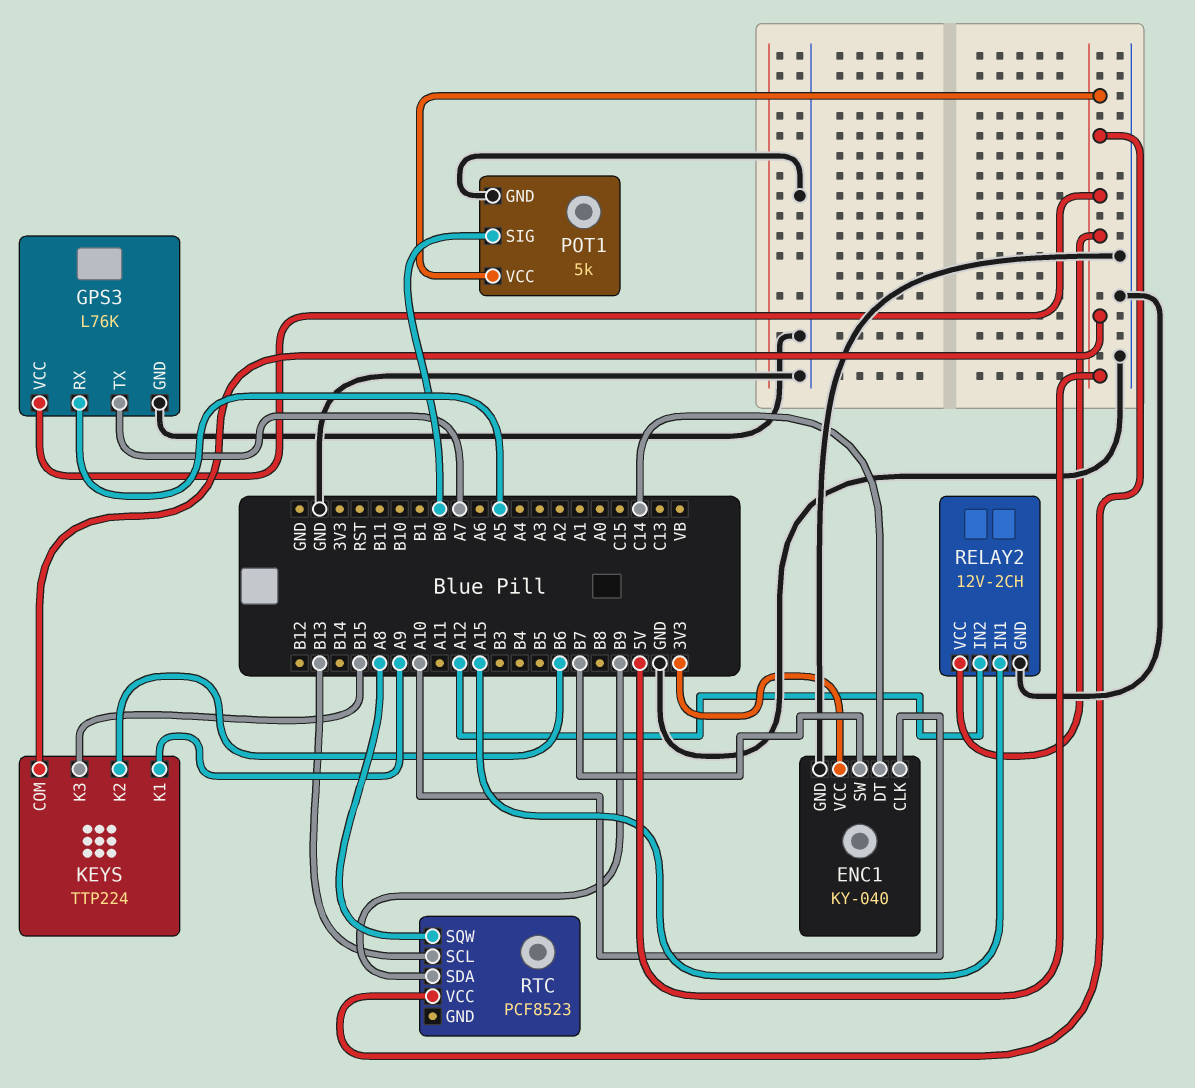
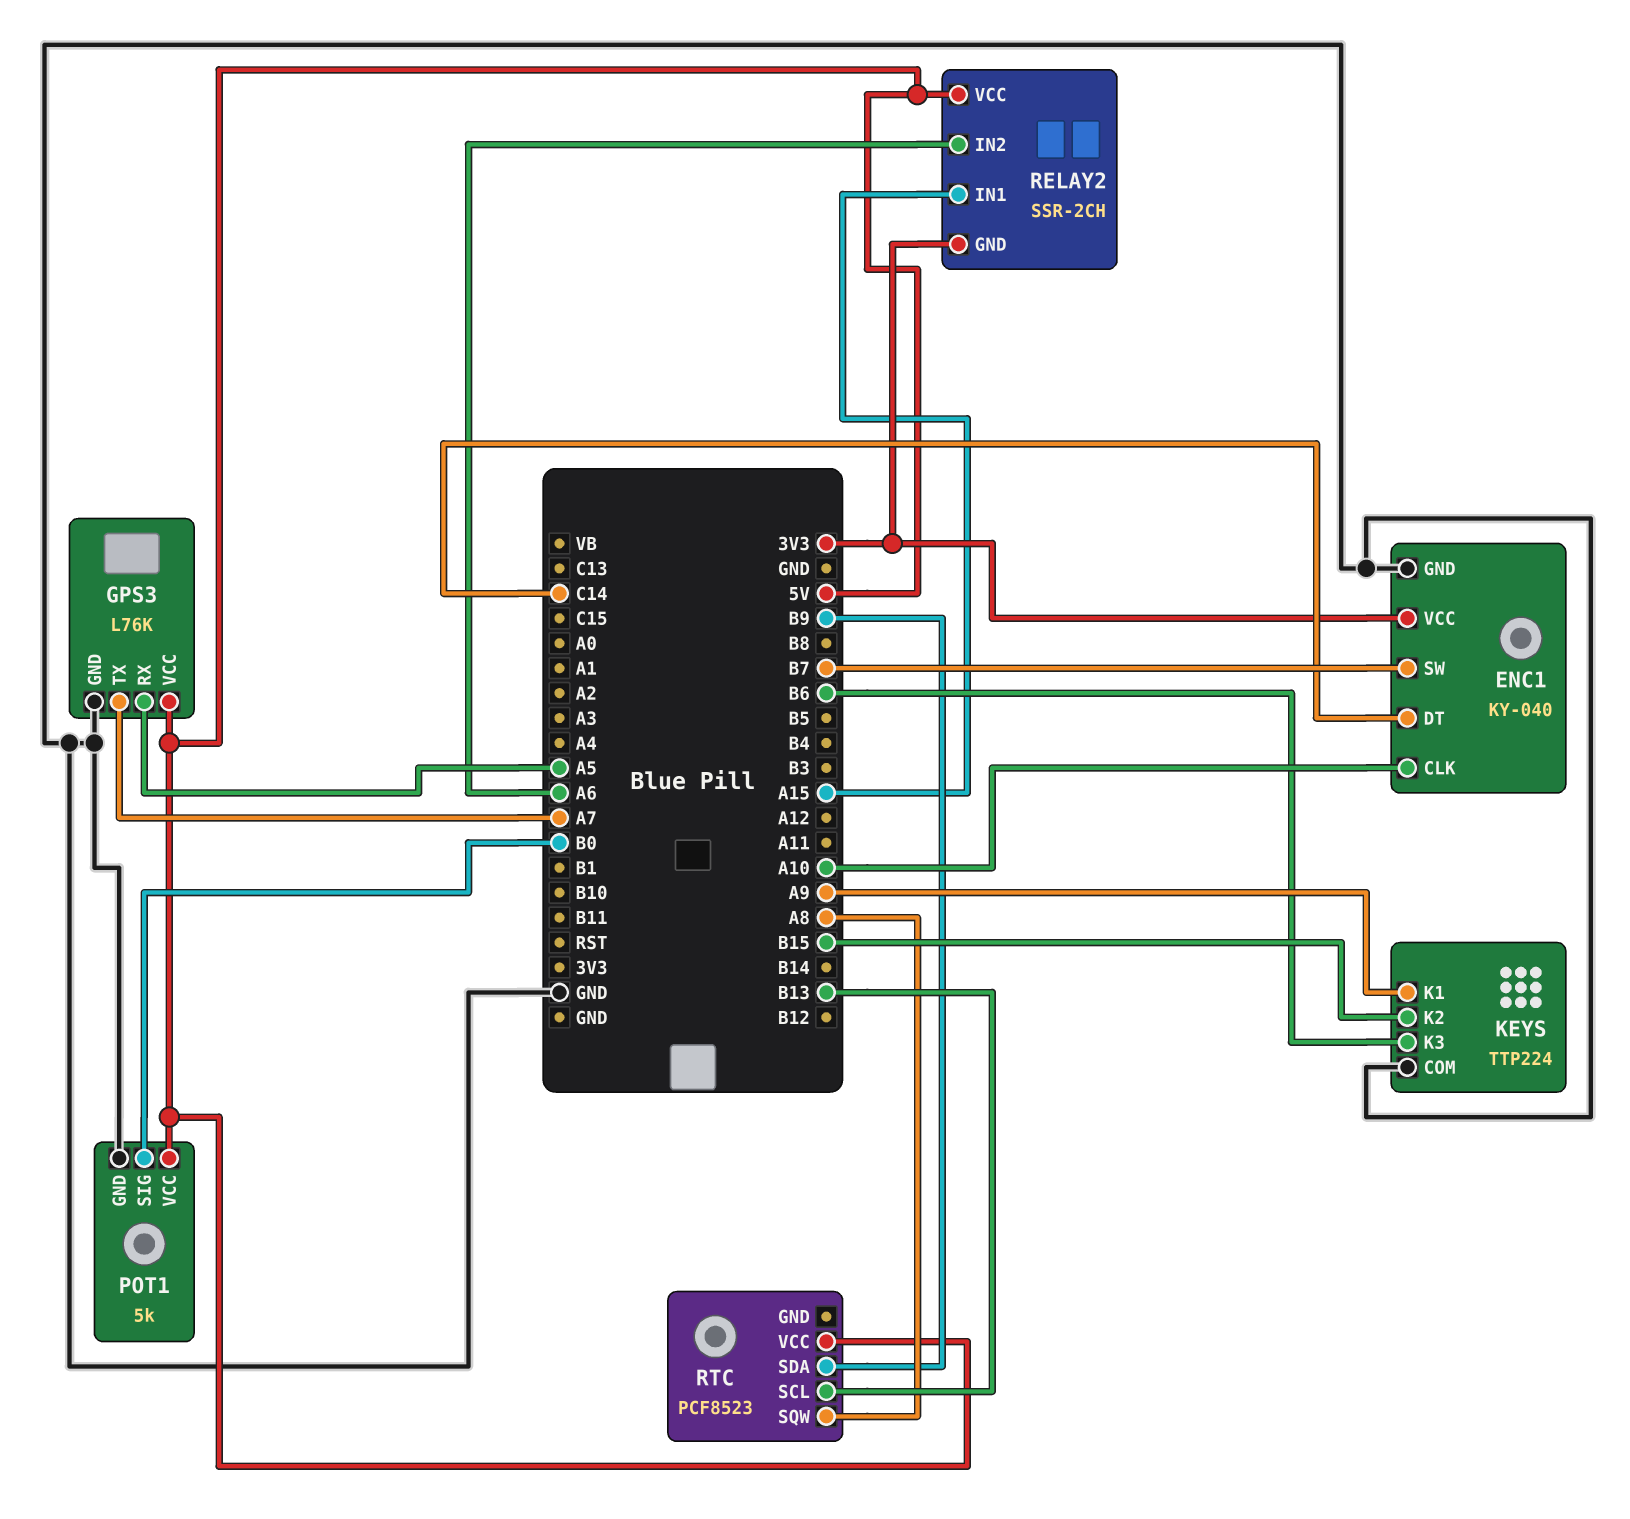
KEYS pin COM: 5V -> GND
KEYS pin K2: B6 -> B15
KEYS pin K3: B15 -> B6
RELAY2: 12V-2CH -> SSR-2CH
RELAY2 pin GND: GND -> 3V3
RELAY2 pin IN2: A12 -> A6

